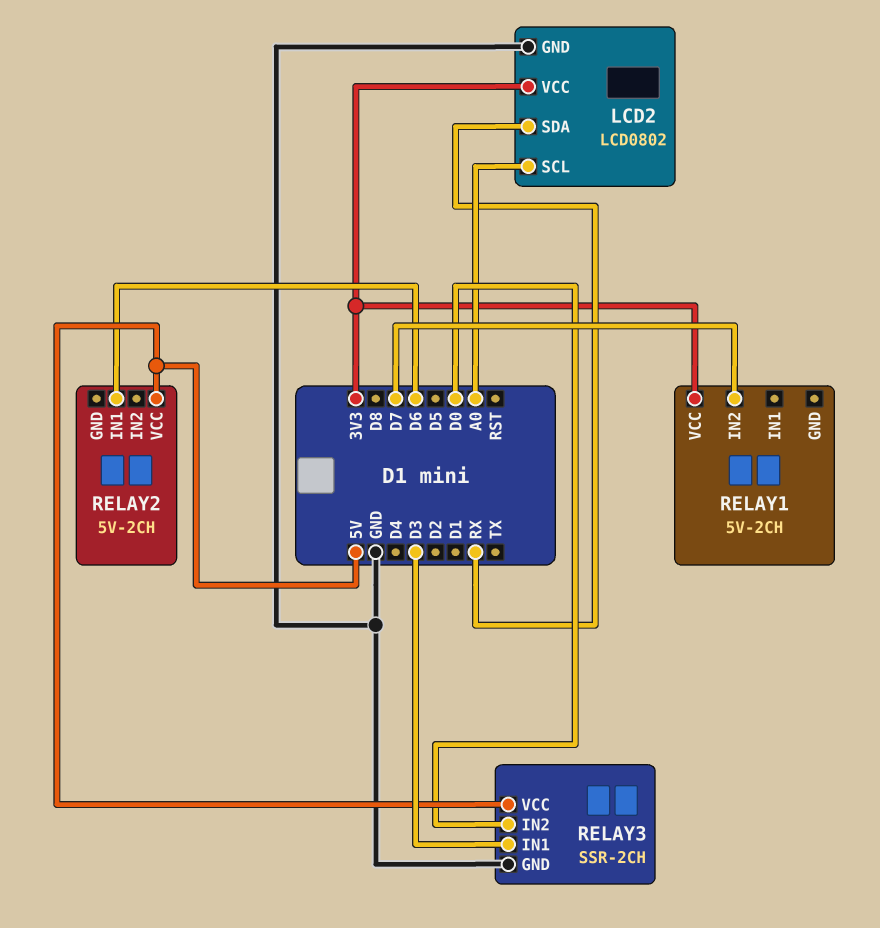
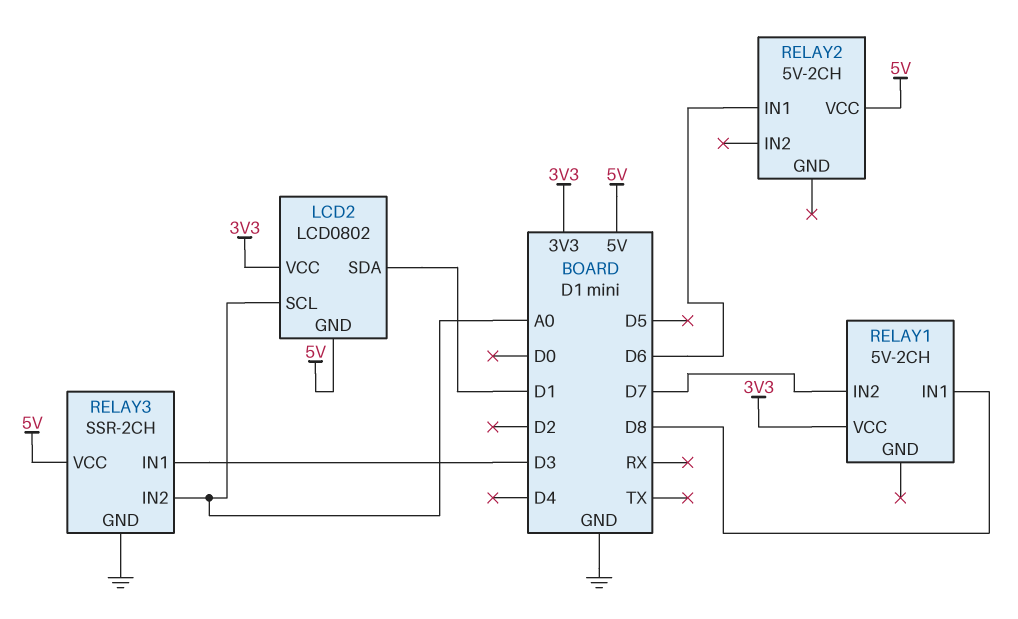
LCD2 pin GND: GND -> 5V
LCD2 pin SDA: RX -> D1
RELAY1 pin IN1: none -> D8
RELAY3 pin IN2: D0 -> A0

